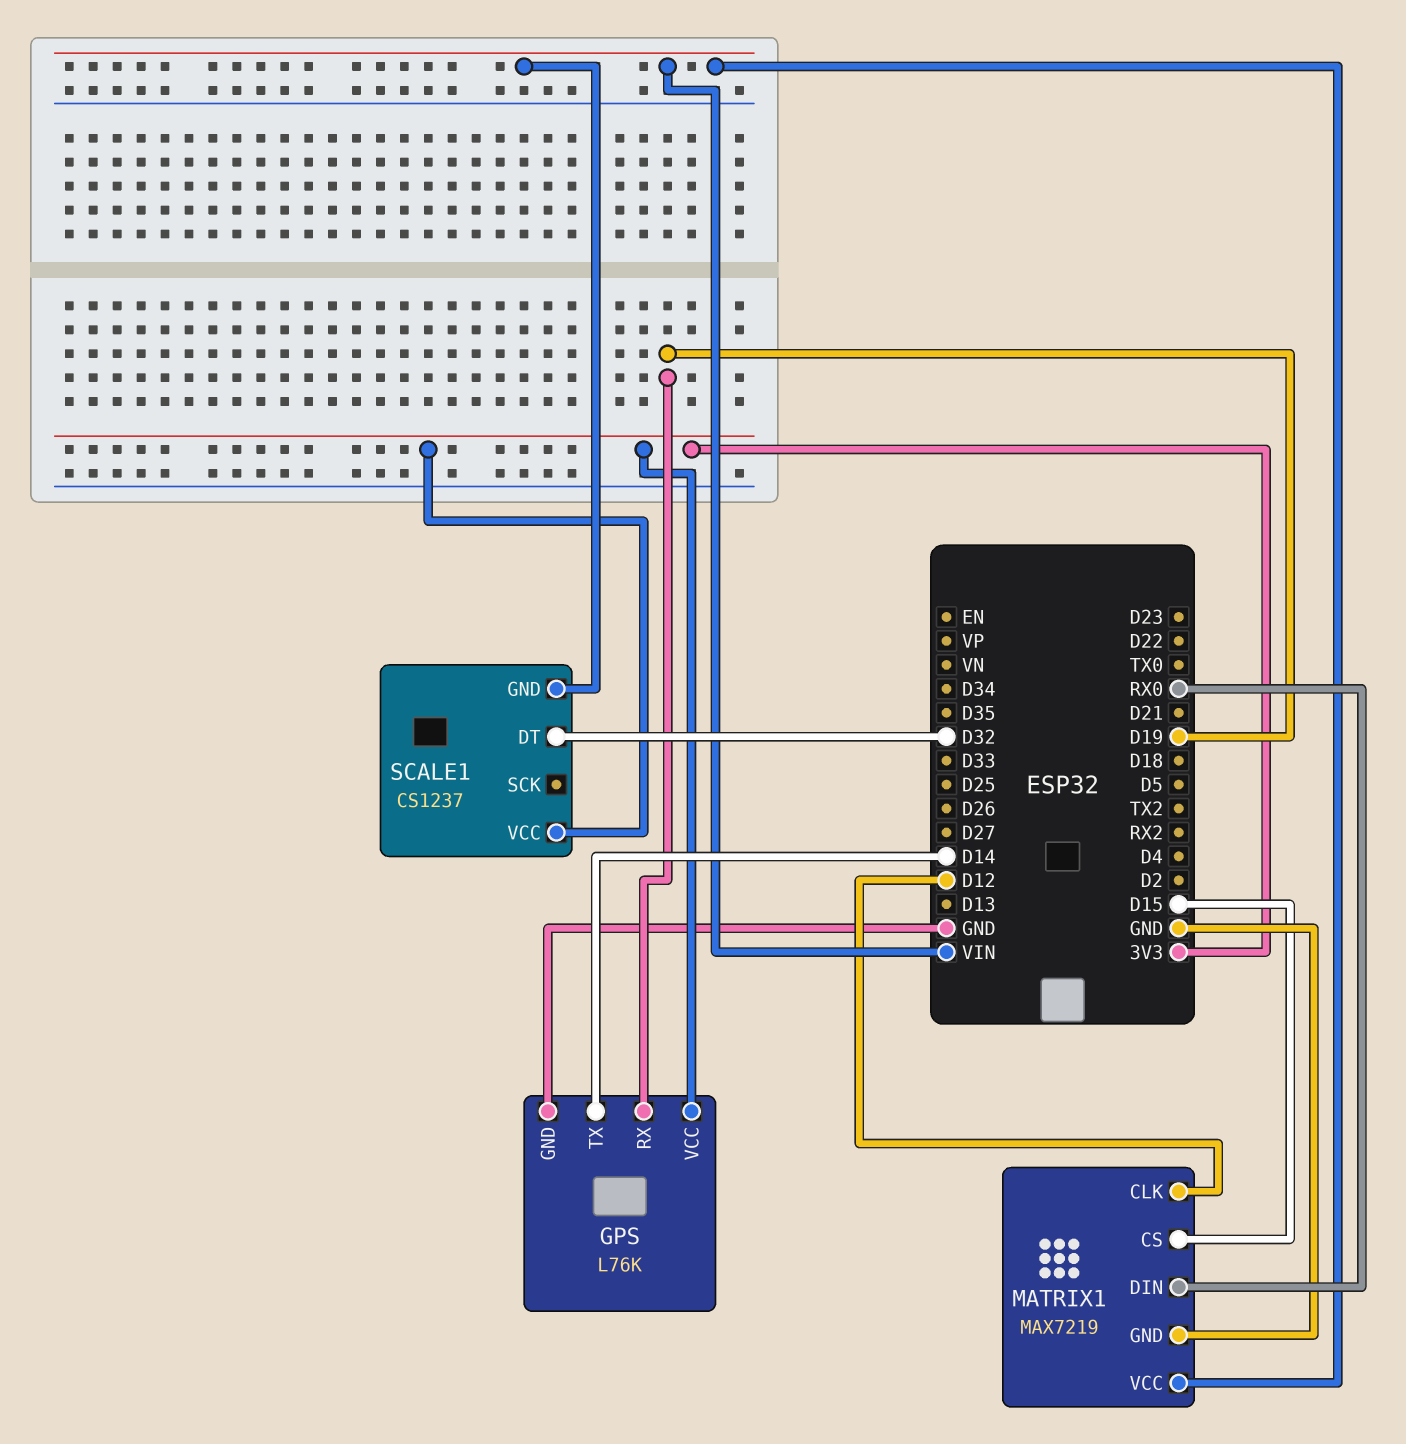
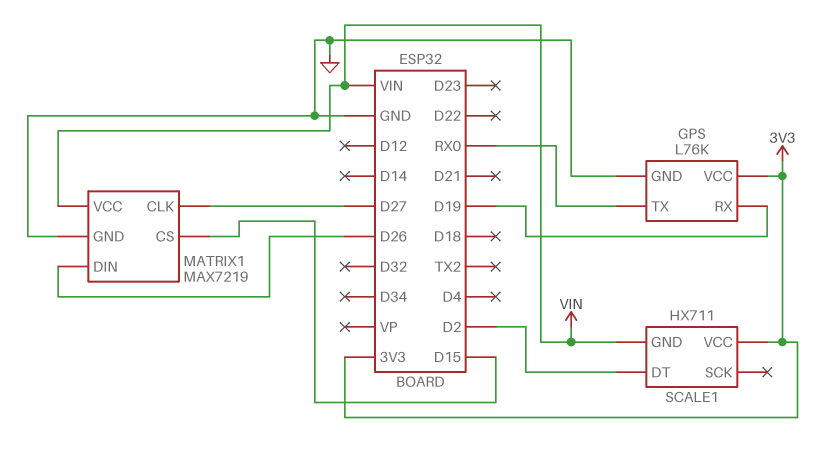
GPS pin TX: D14 -> RX0
MATRIX1 pin CLK: D12 -> D27
MATRIX1 pin DIN: RX0 -> D26
SCALE1: CS1237 -> HX711
SCALE1 pin DT: D32 -> D2

